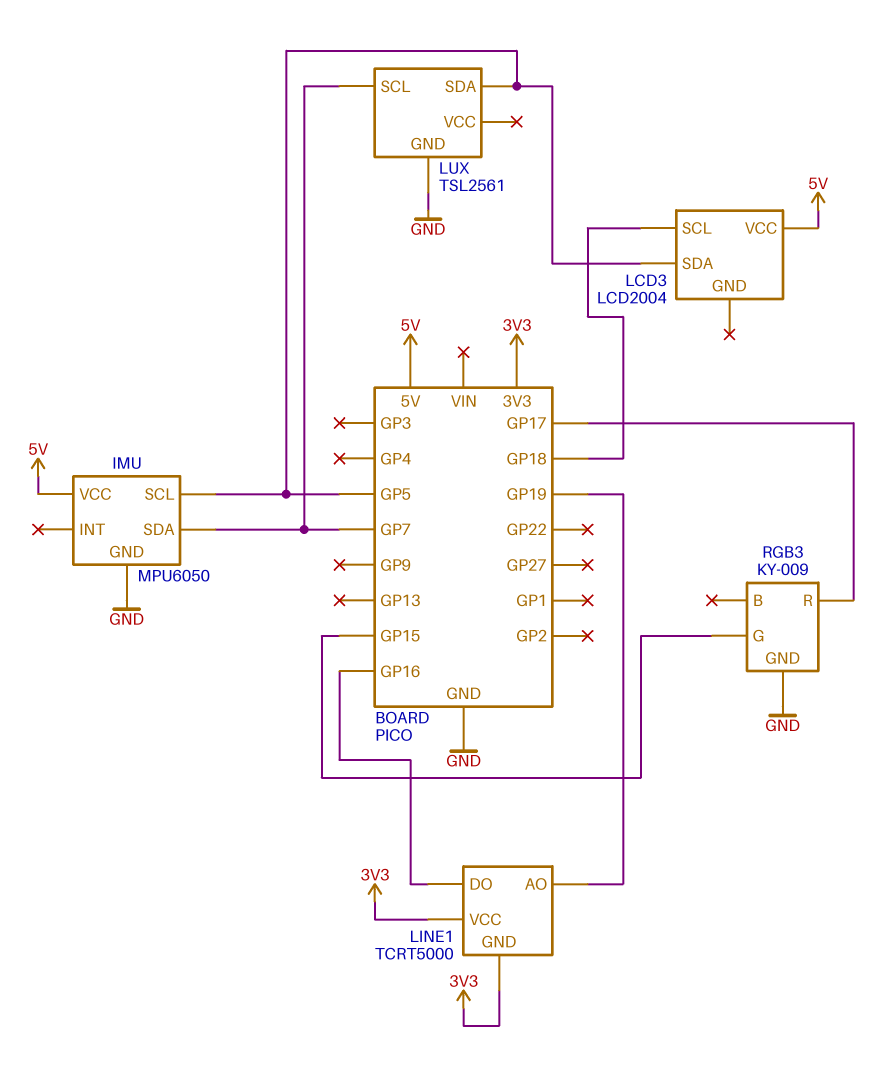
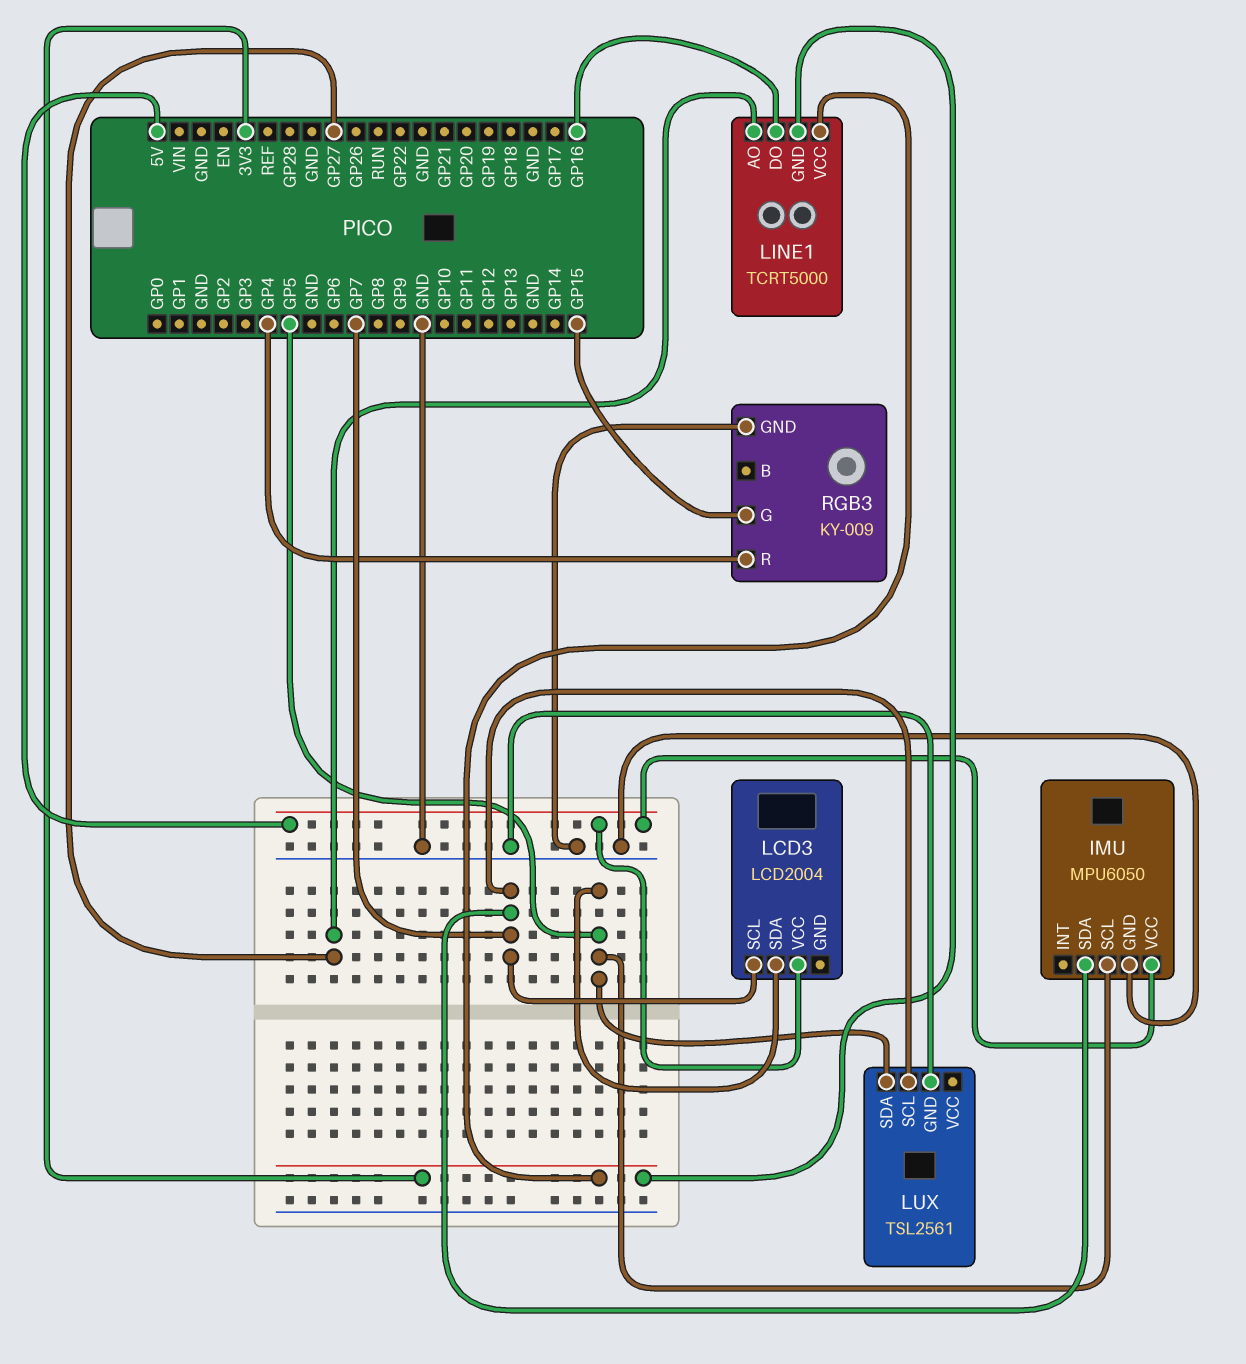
LCD3 pin SCL: GP18 -> GP7
LINE1 pin AO: GP19 -> GP27
RGB3 pin R: GP17 -> GP4

